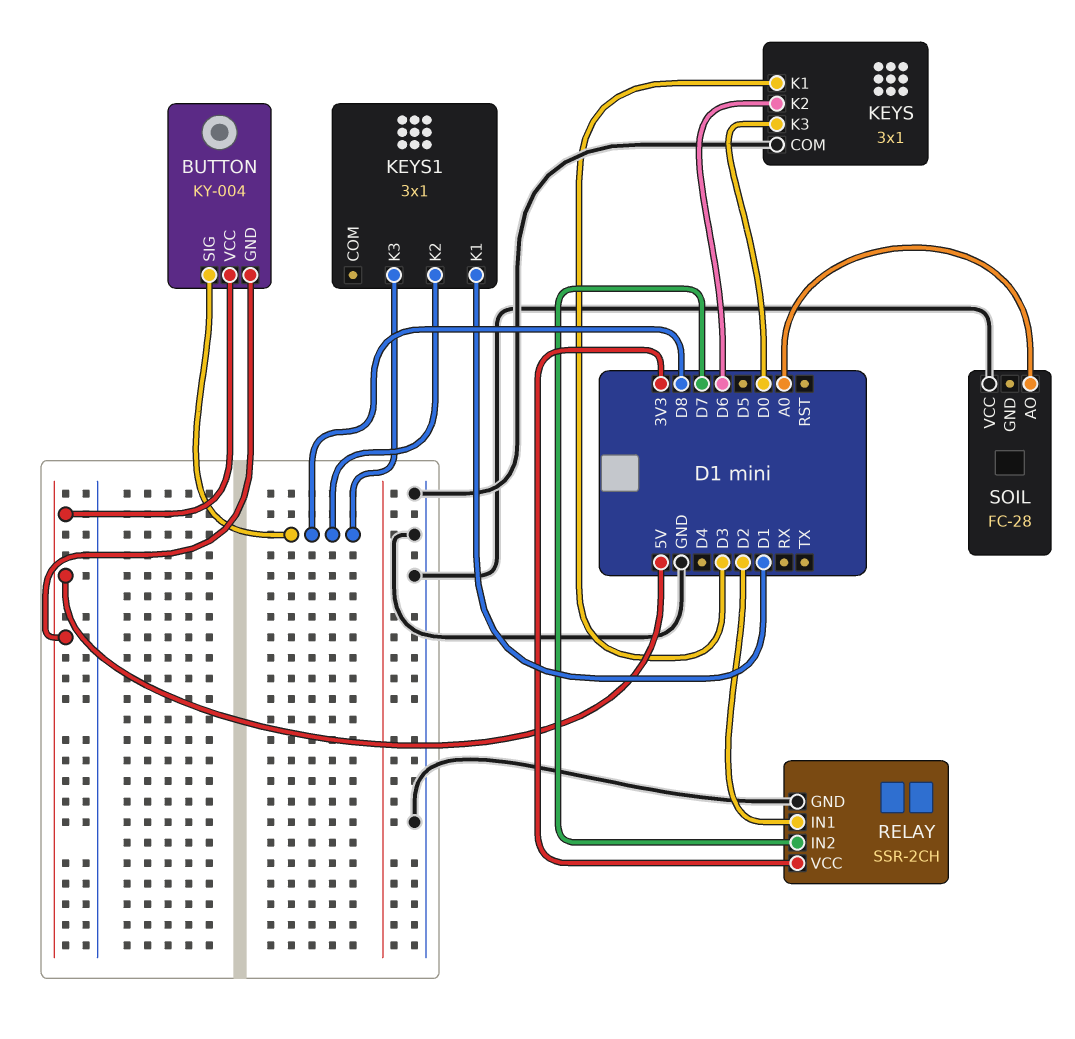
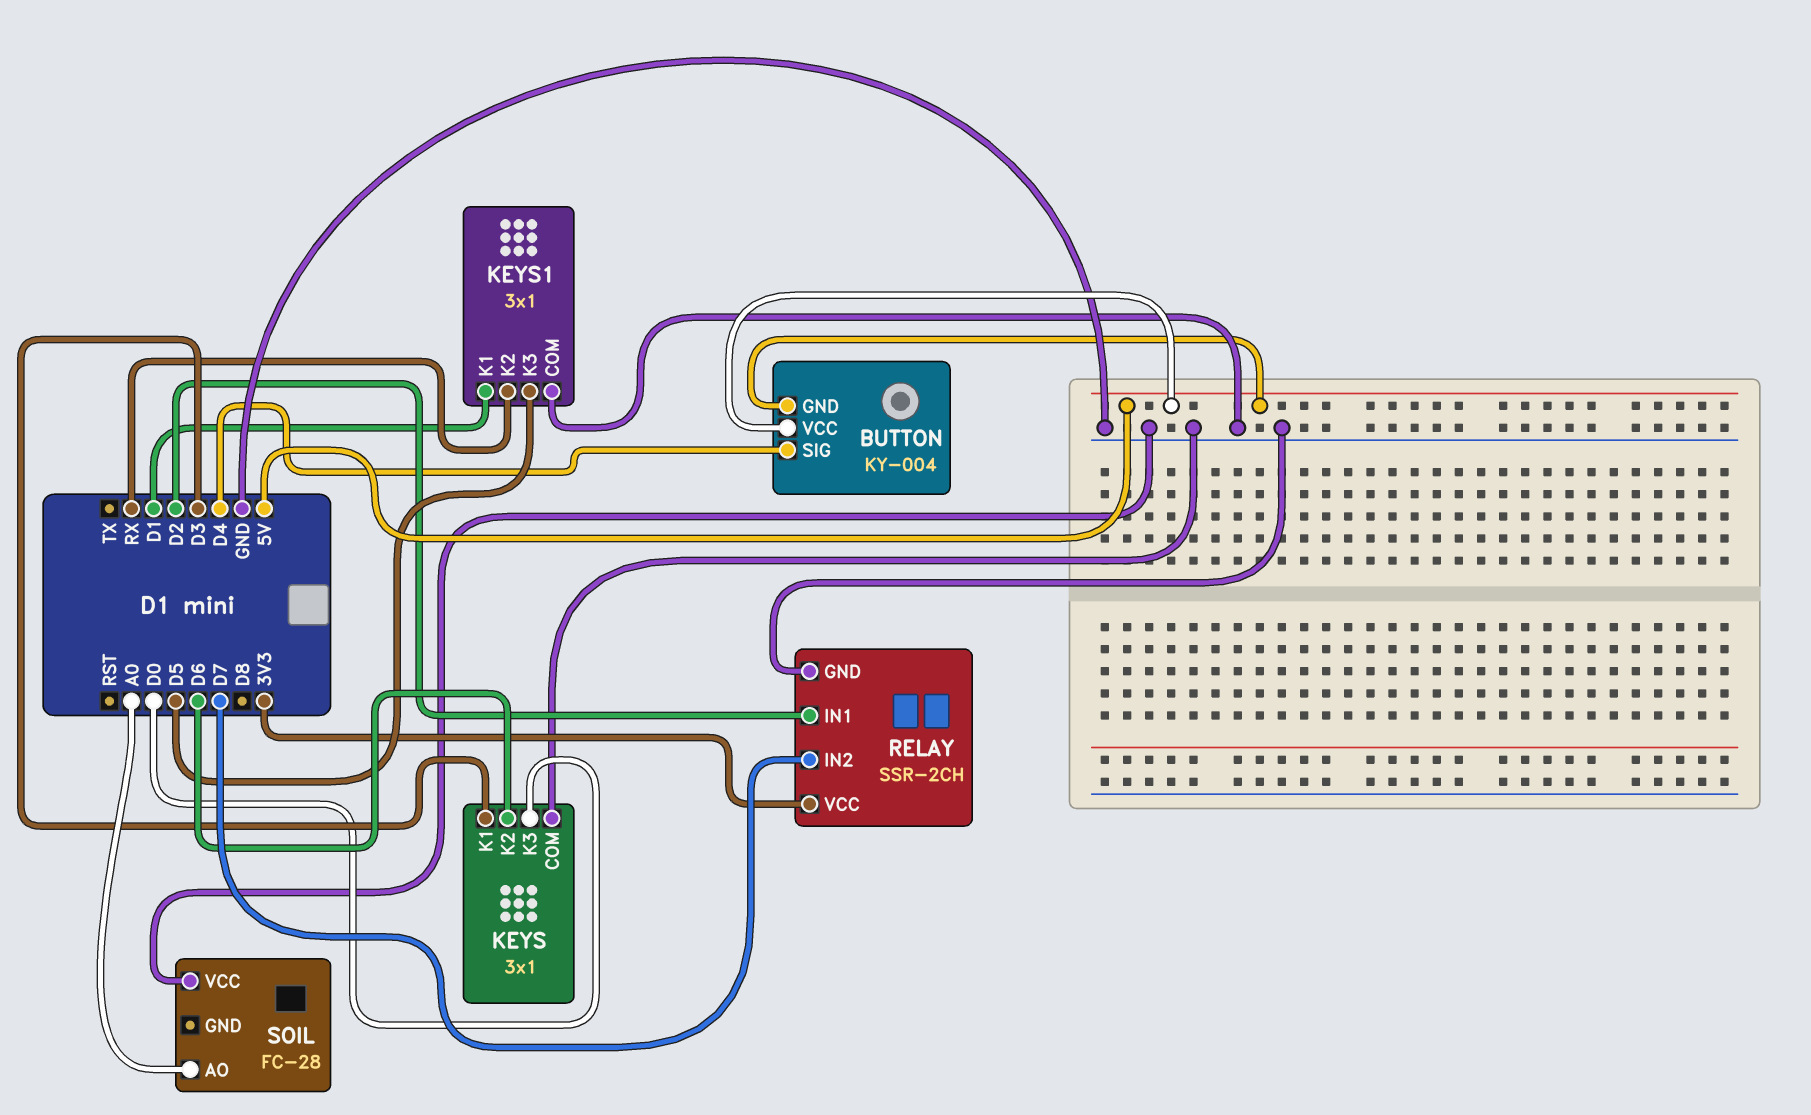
BUTTON pin SIG: D8 -> D4
KEYS1 pin COM: none -> GND
KEYS1 pin K2: D8 -> RX
KEYS1 pin K3: D8 -> D5

